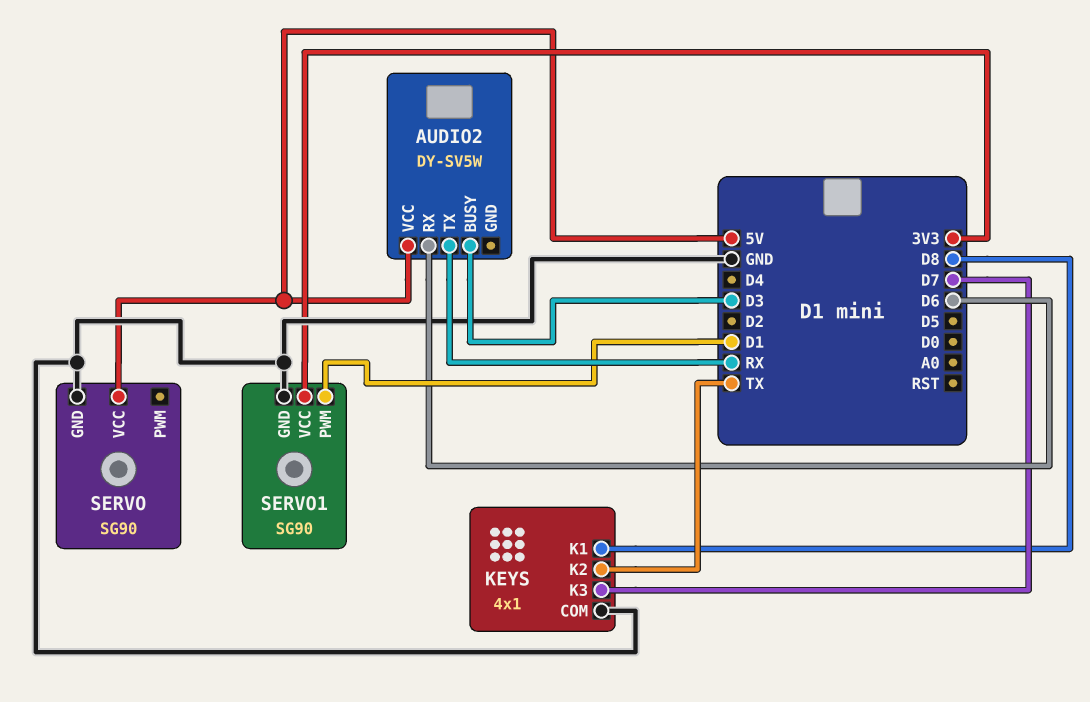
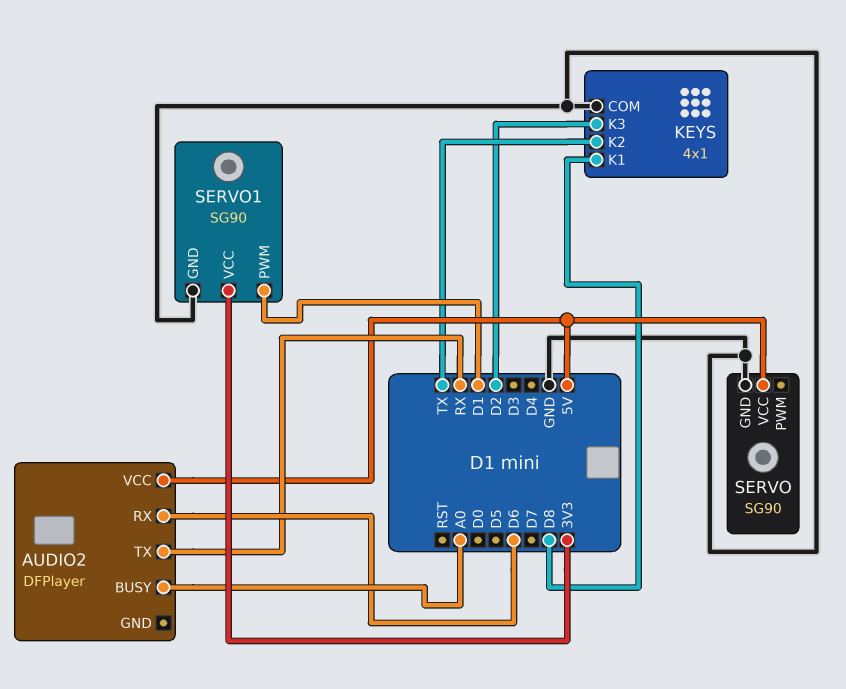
AUDIO2: DY-SV5W -> DFPlayer
AUDIO2 pin BUSY: D3 -> A0
KEYS pin K3: D7 -> D2

